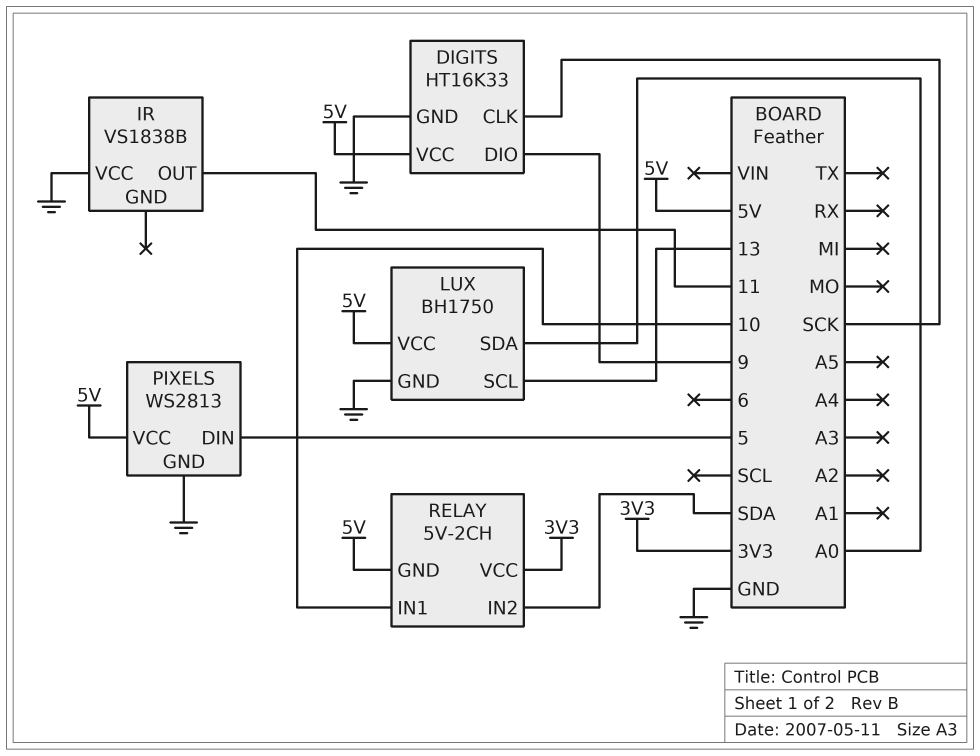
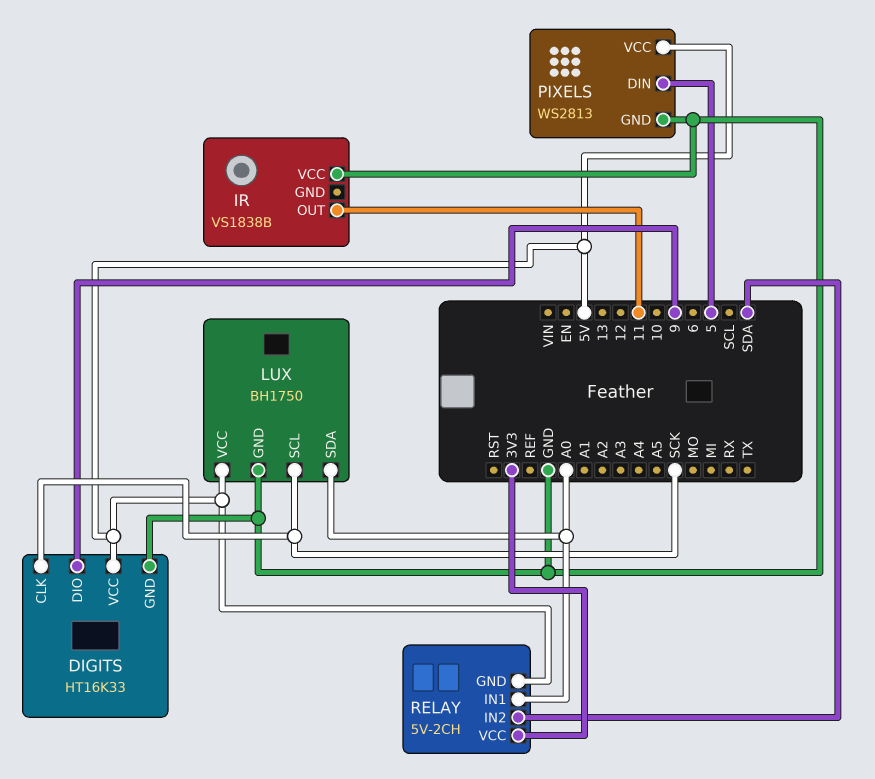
LUX pin SCL: 13 -> SCK
RELAY pin IN1: 10 -> A0

